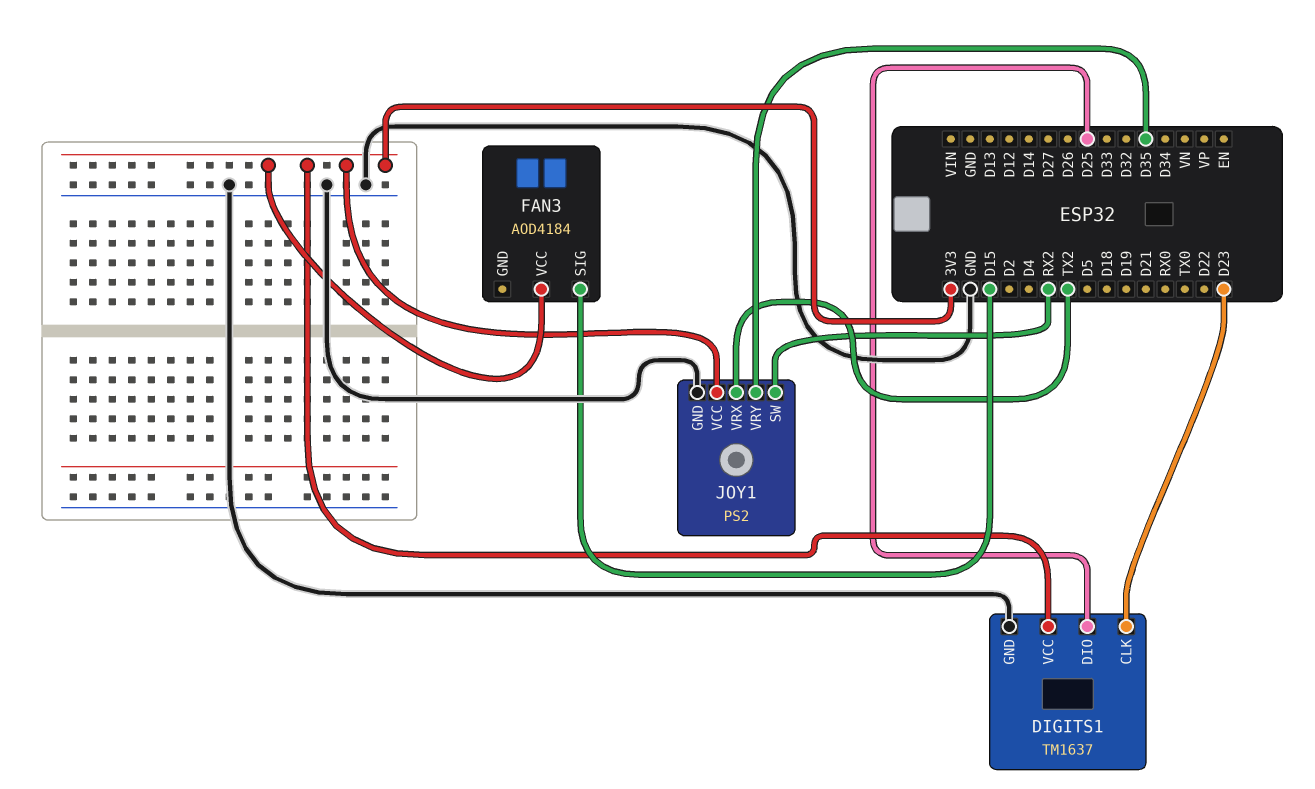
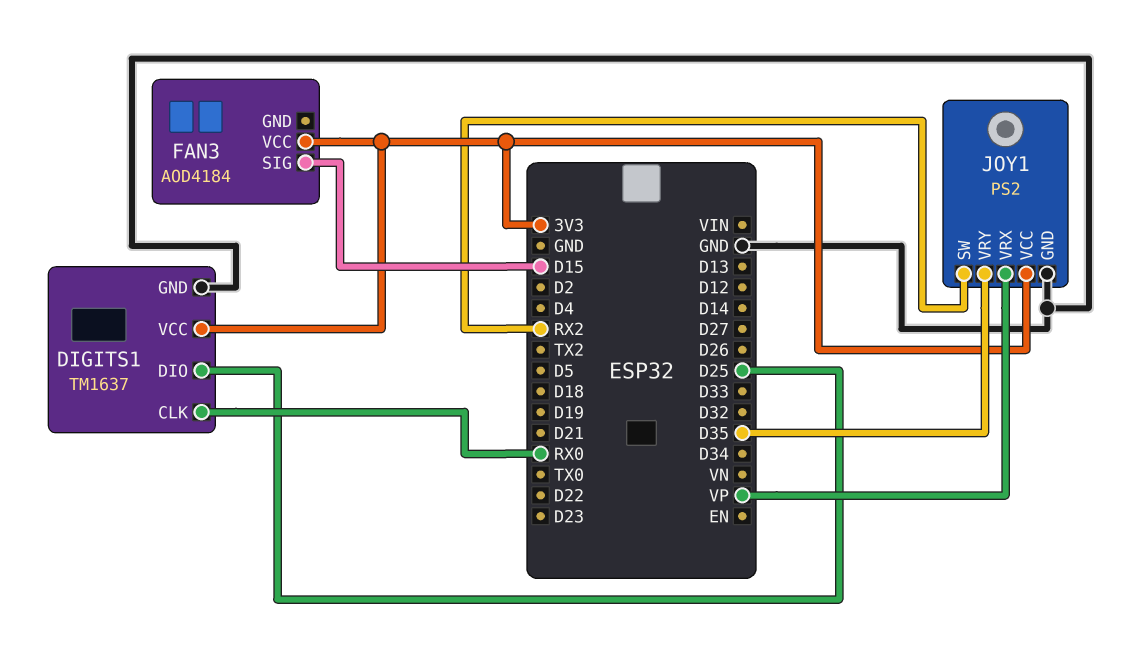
DIGITS1 pin CLK: D23 -> RX0
JOY1 pin VRX: TX2 -> VP

